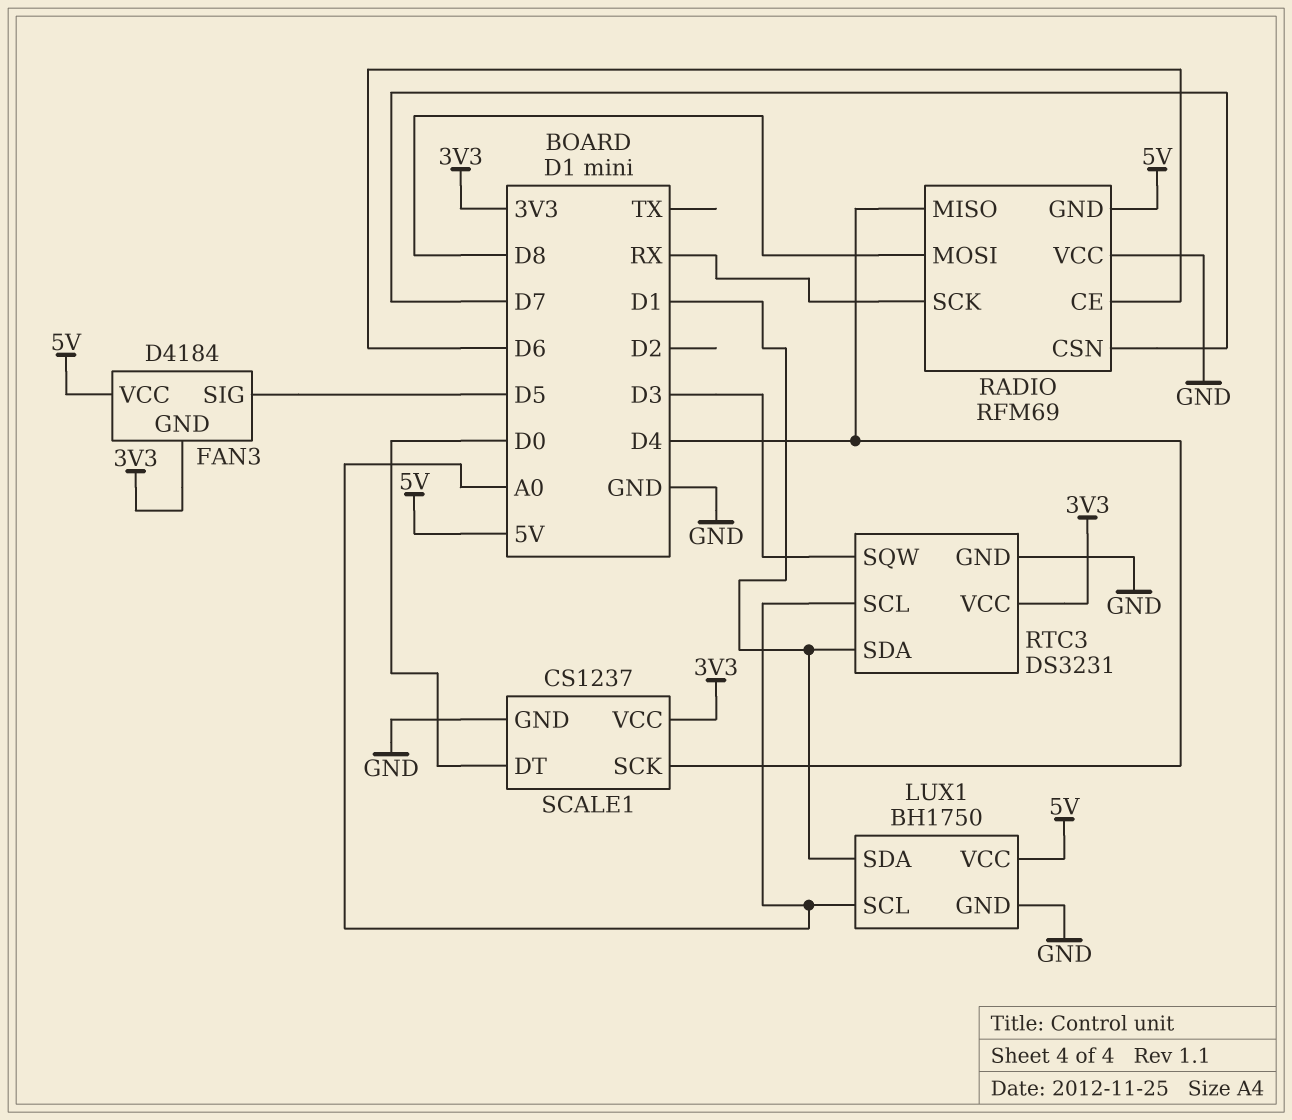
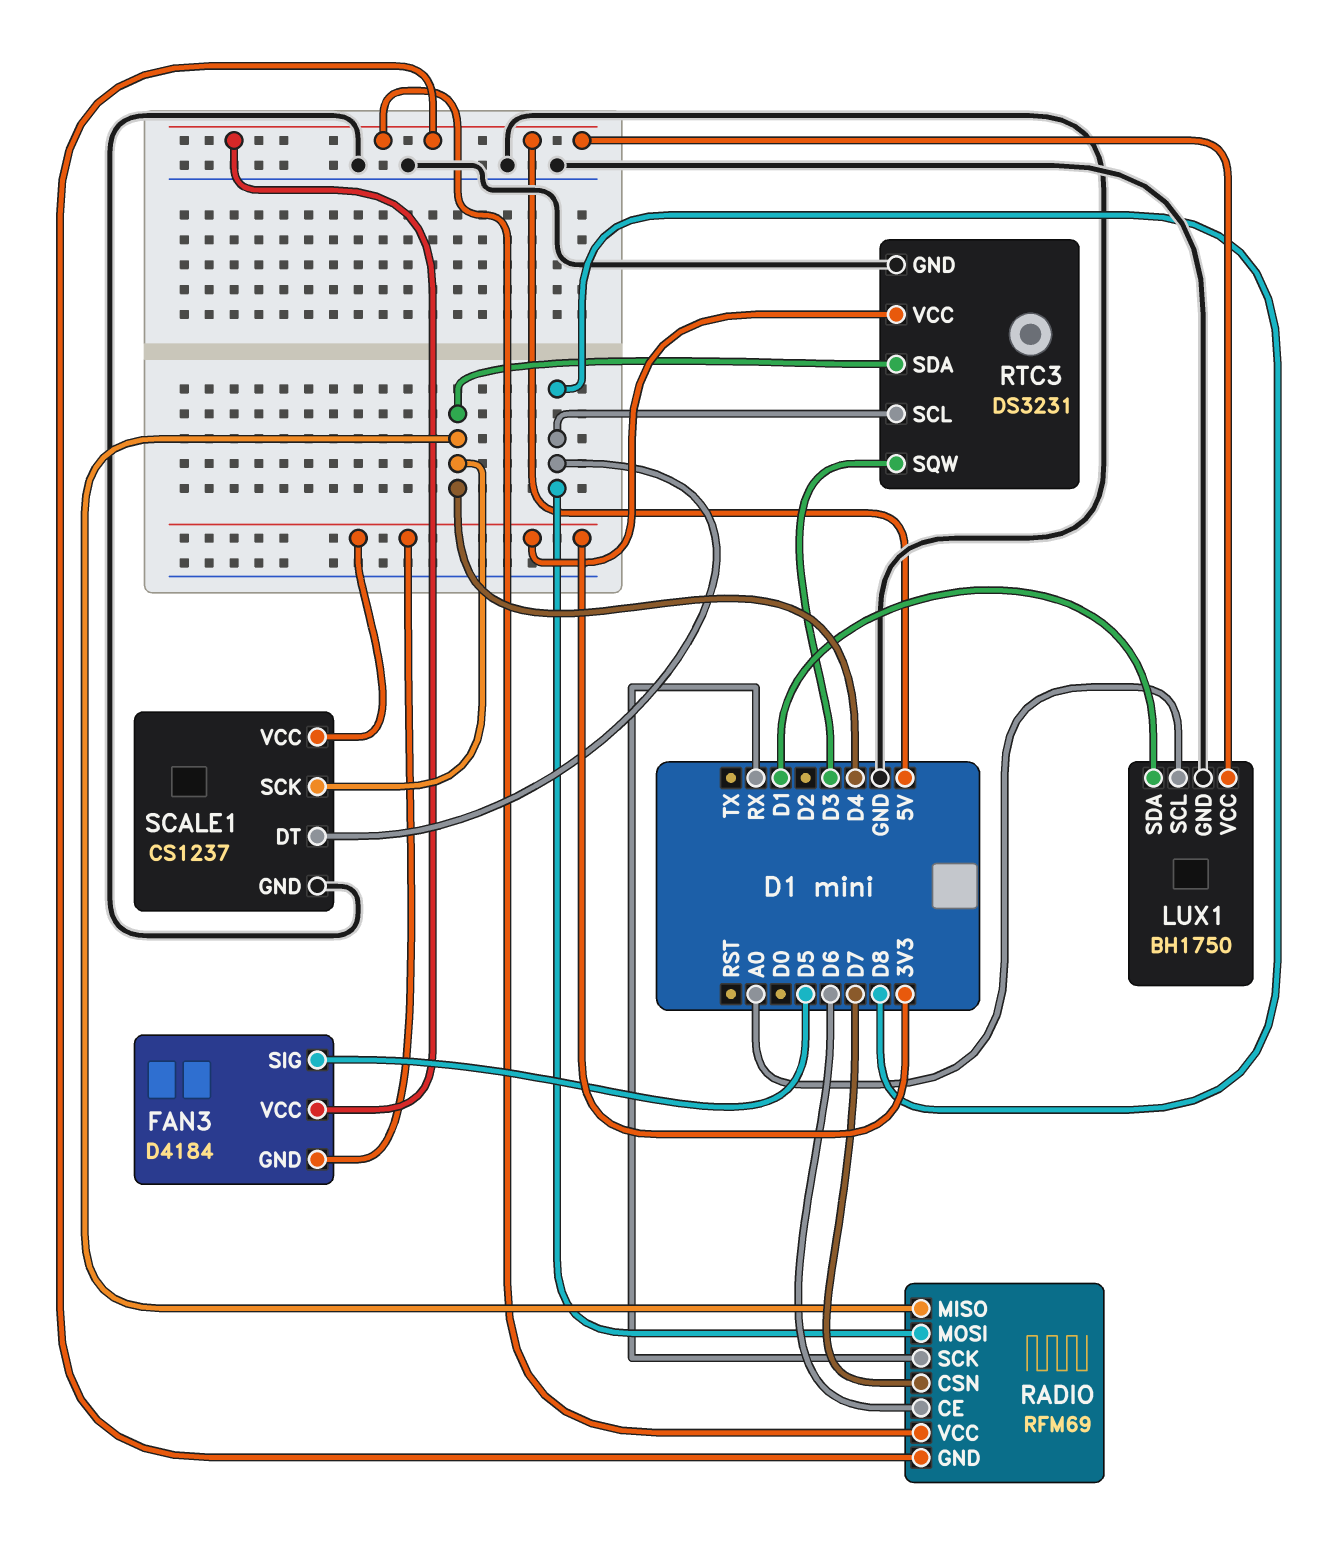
RADIO pin VCC: GND -> 5V
RTC3 pin SCL: A0 -> D8
RTC3 pin SDA: D1 -> D4
SCALE1 pin DT: D0 -> D8

